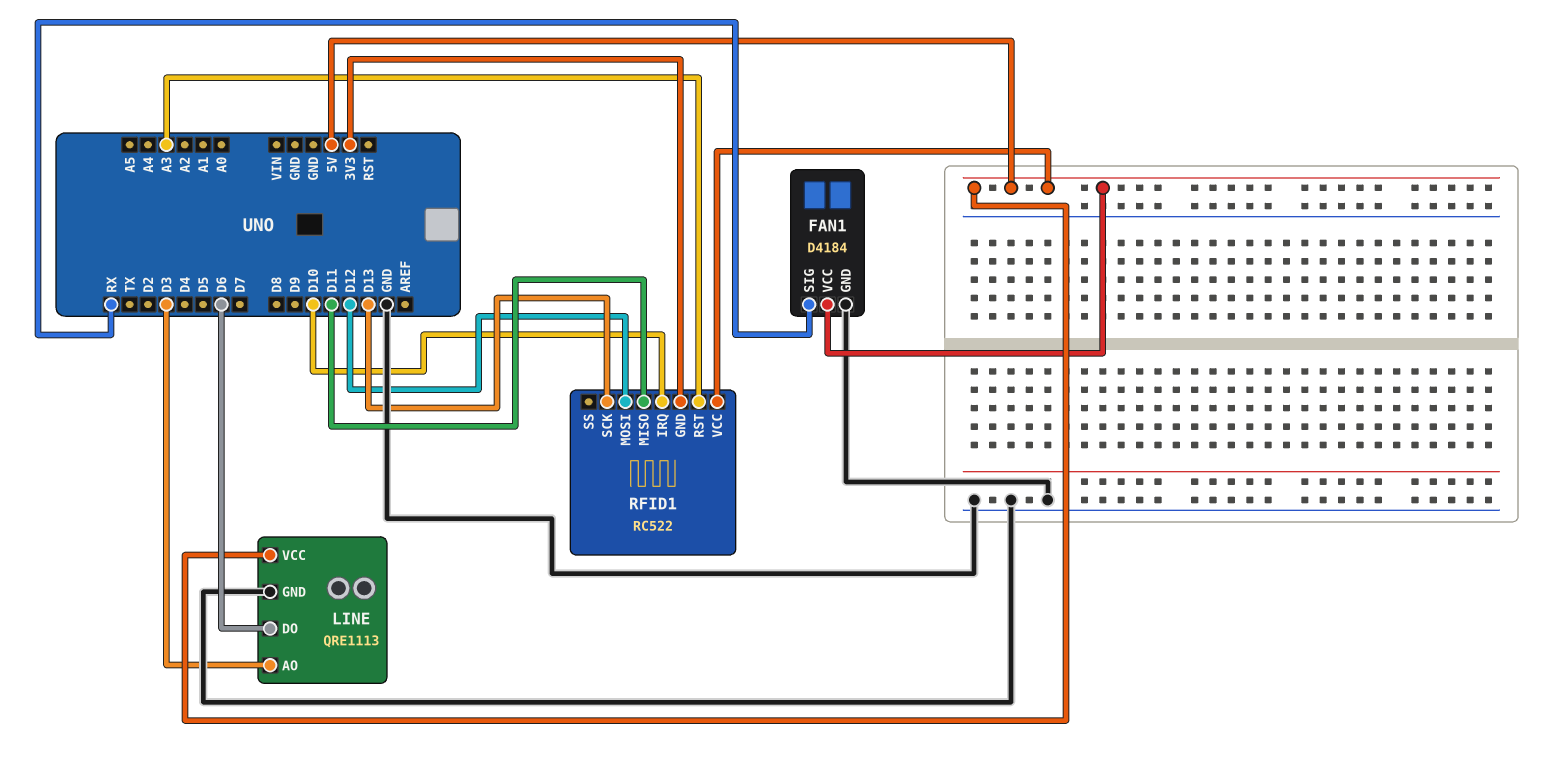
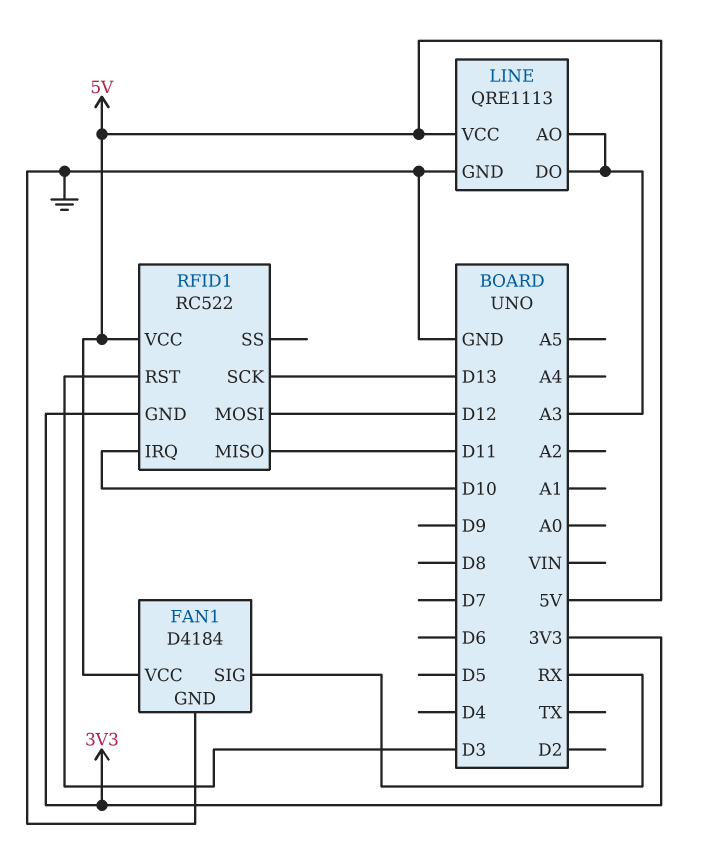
LINE pin AO: D3 -> A3
LINE pin DO: D6 -> A3
RFID1 pin RST: A3 -> D3

